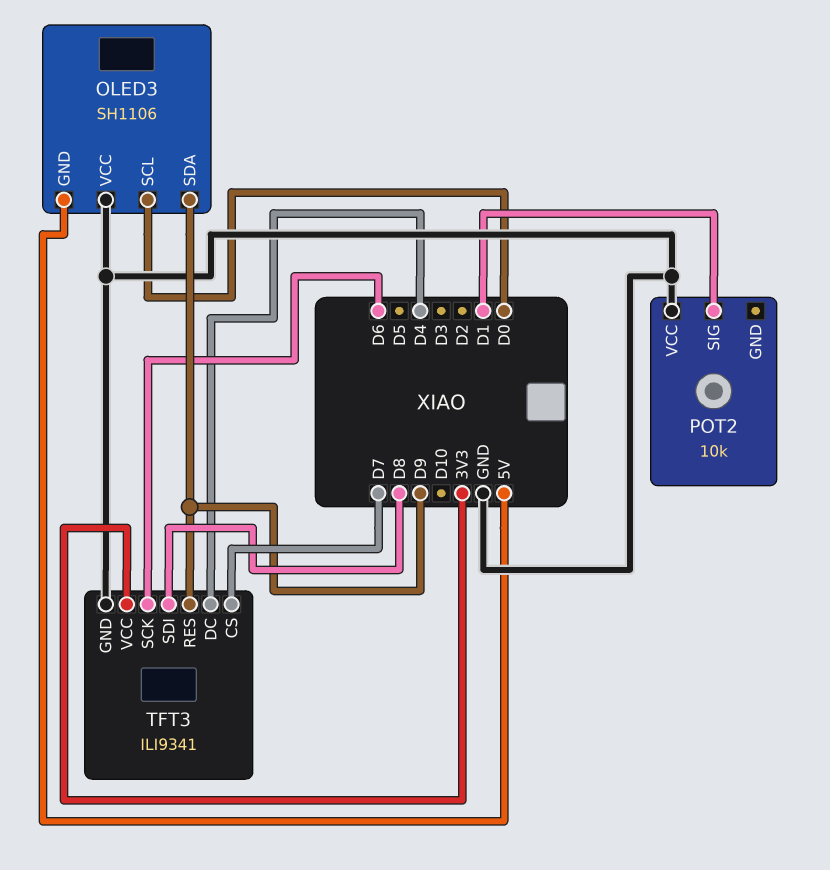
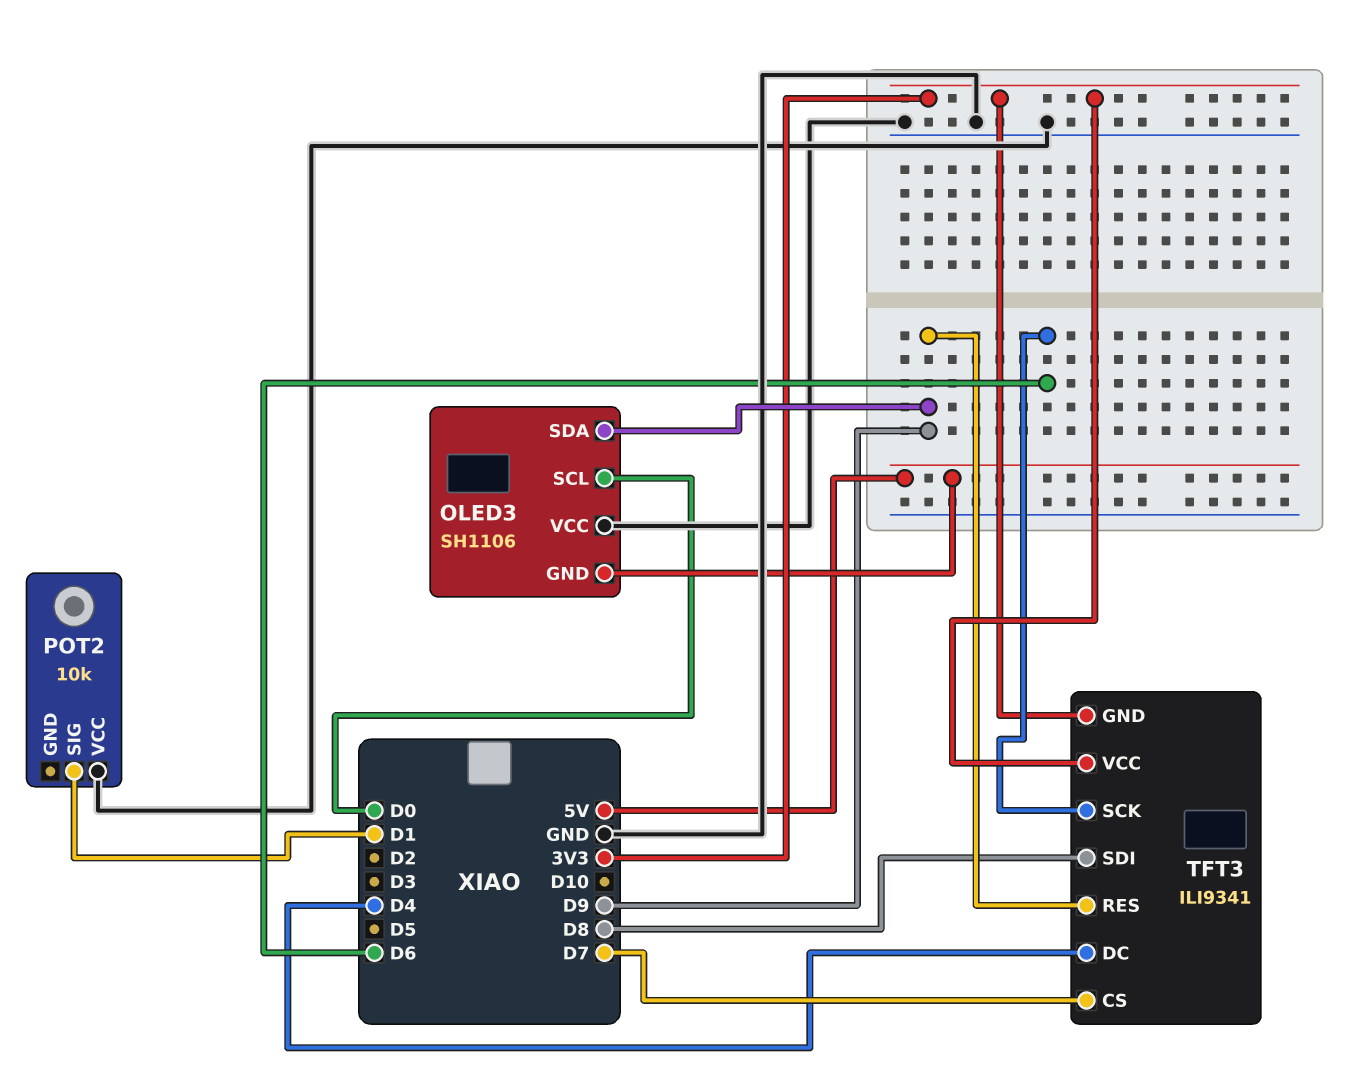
TFT3 pin GND: GND -> 3V3

